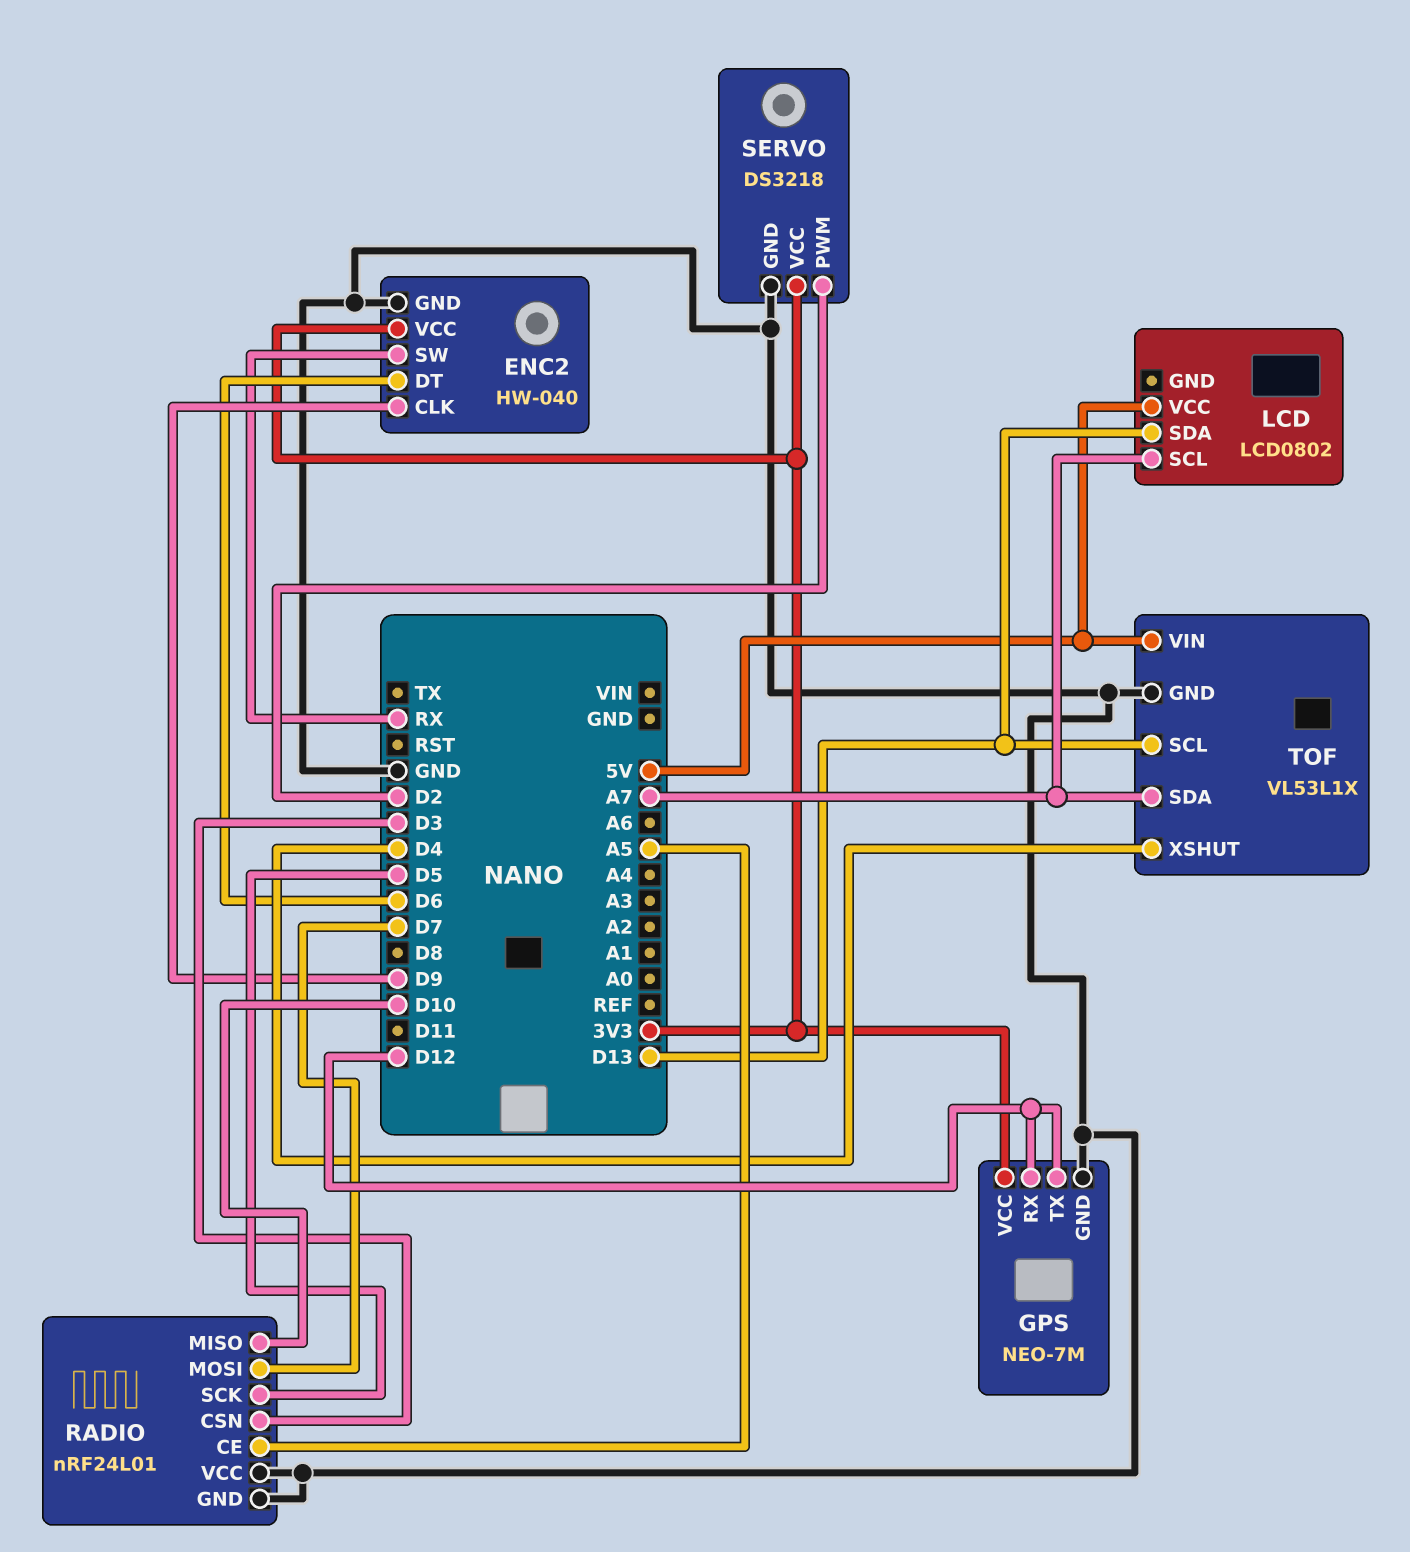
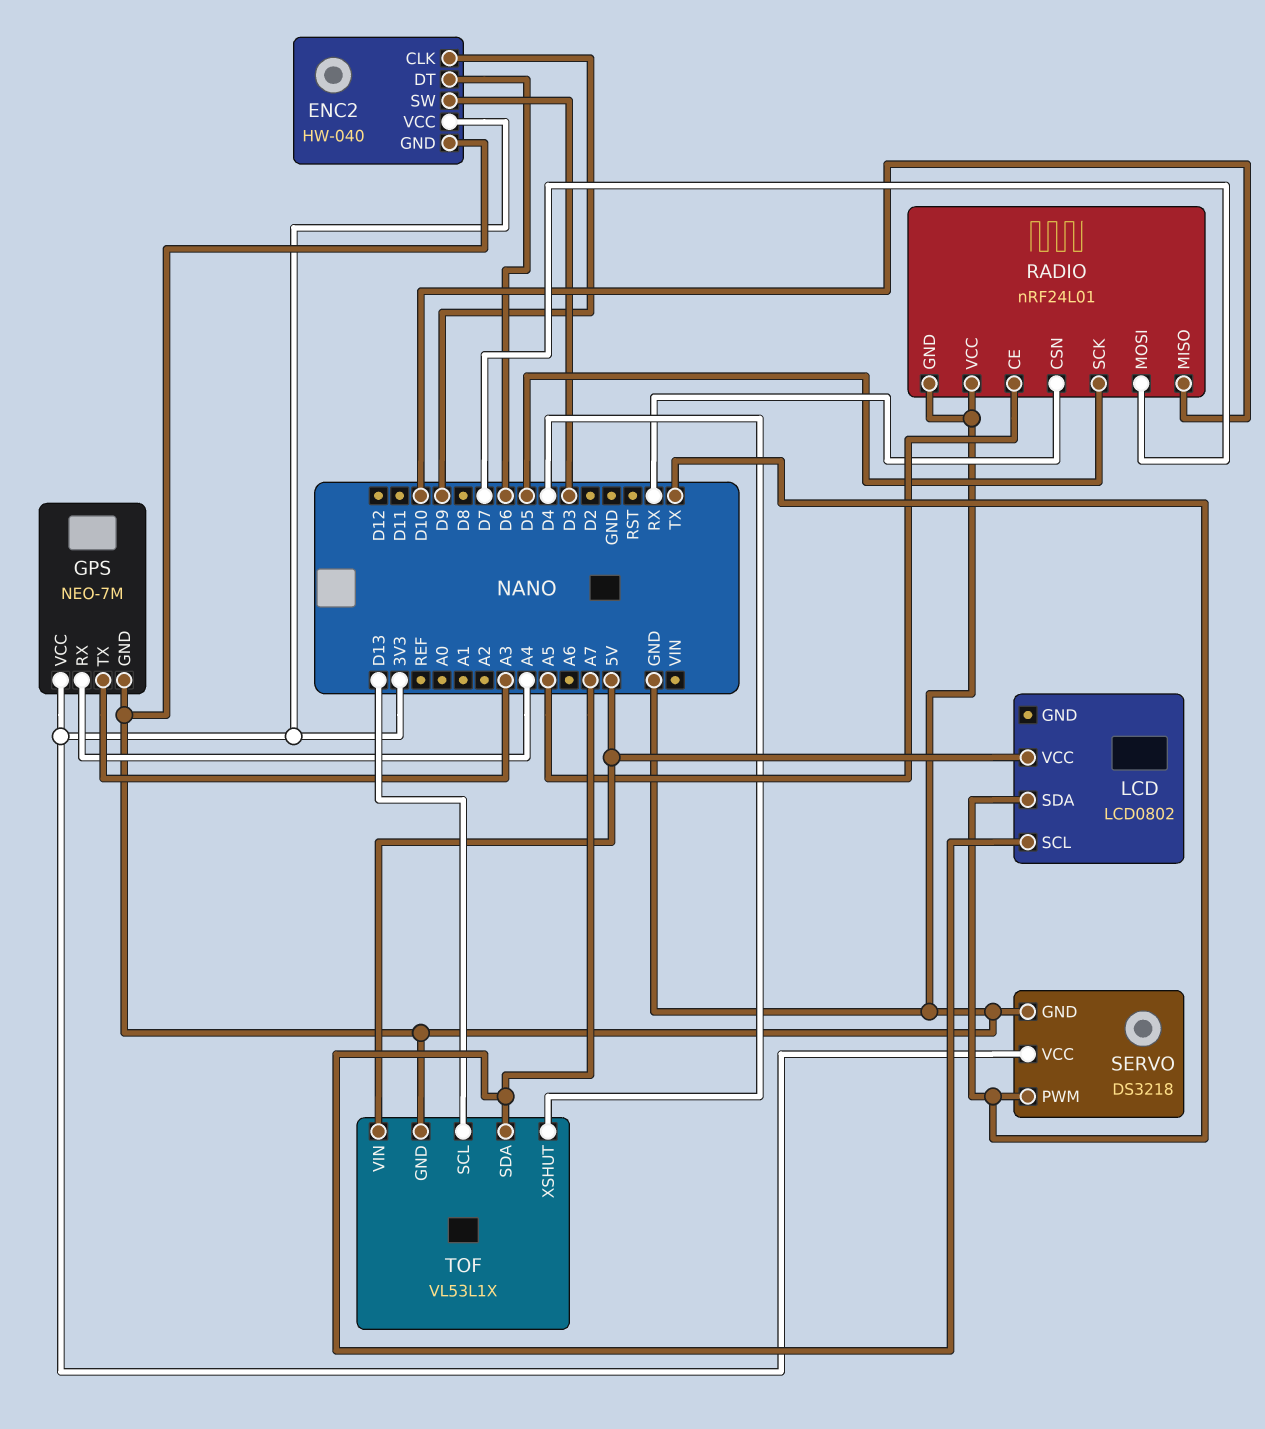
ENC2 pin SW: RX -> D3
GPS pin RX: D12 -> A4
GPS pin TX: D12 -> A3
LCD pin SDA: D13 -> TX
RADIO pin CSN: D3 -> RX
SERVO pin PWM: D2 -> TX

